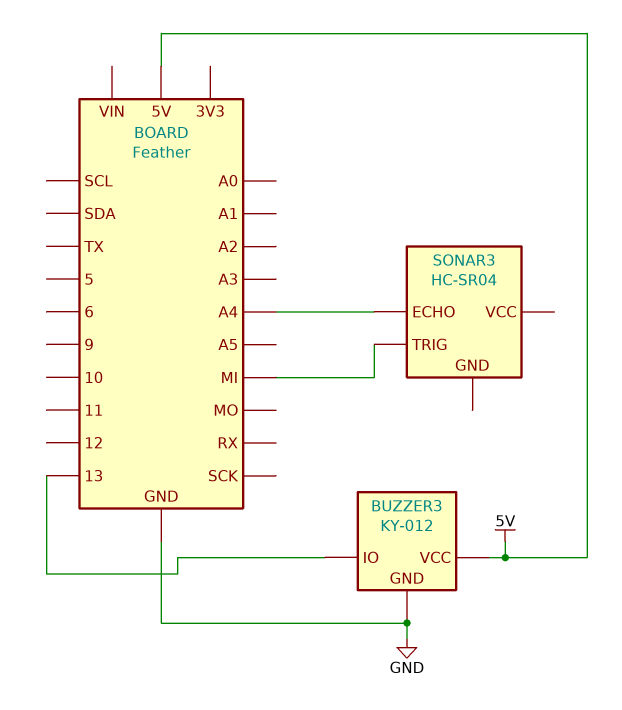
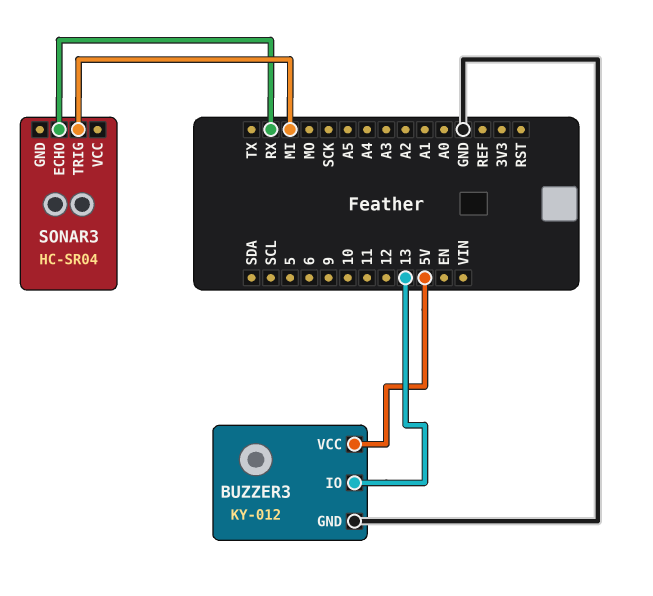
SONAR3 pin ECHO: A4 -> RX

